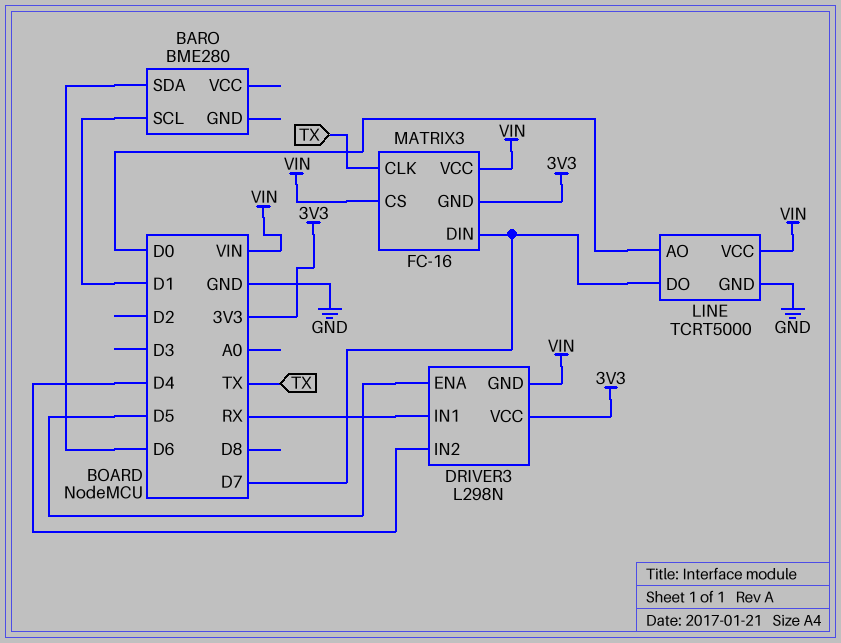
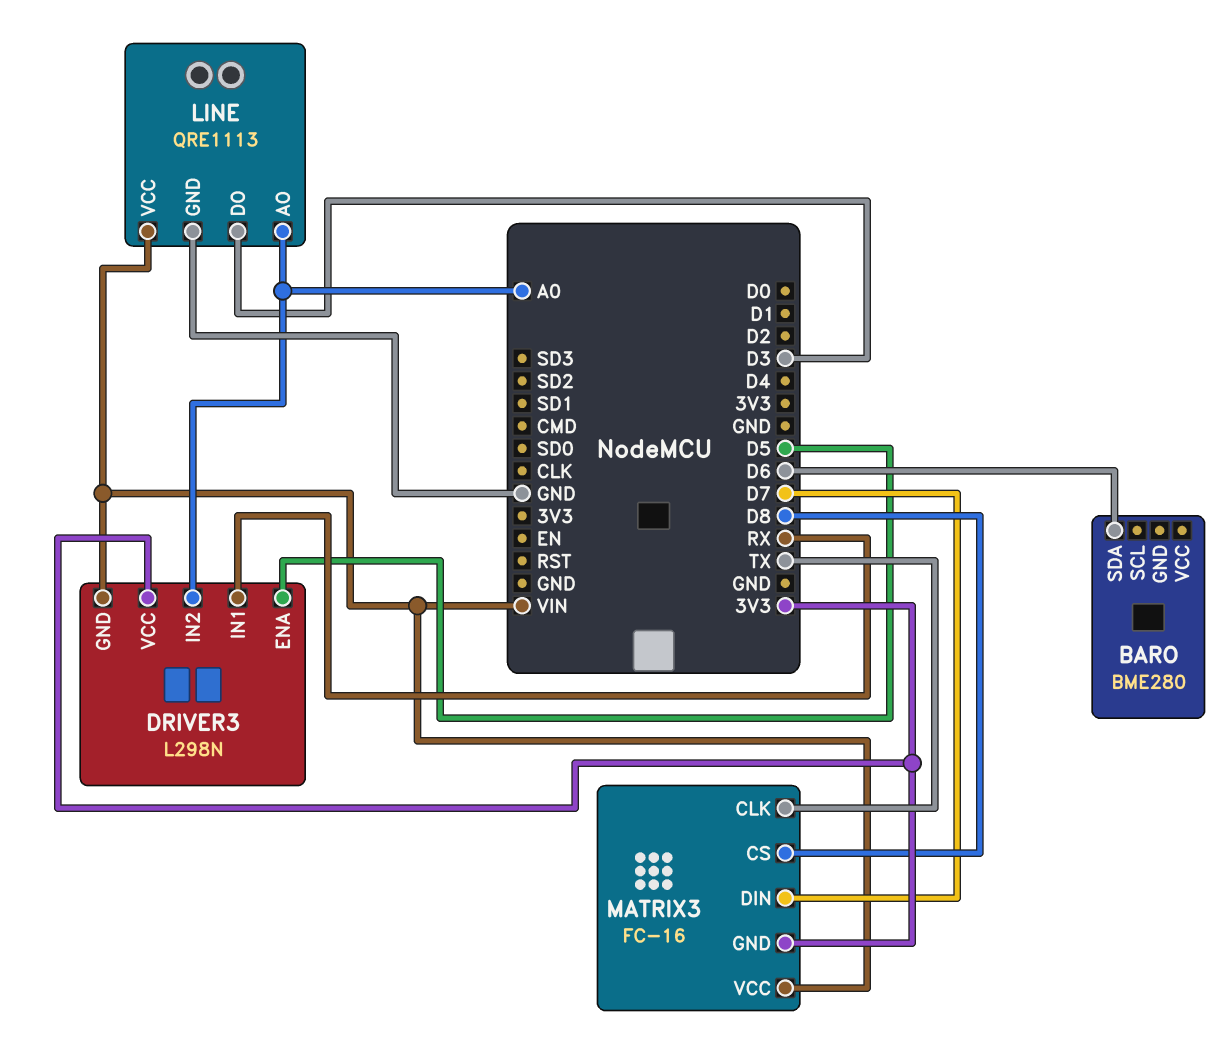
BARO pin SCL: D1 -> none
DRIVER3 pin IN2: D4 -> A0
LINE: TCRT5000 -> QRE1113
LINE pin AO: D0 -> A0
LINE pin DO: D7 -> D3
MATRIX3 pin CS: VIN -> D8

